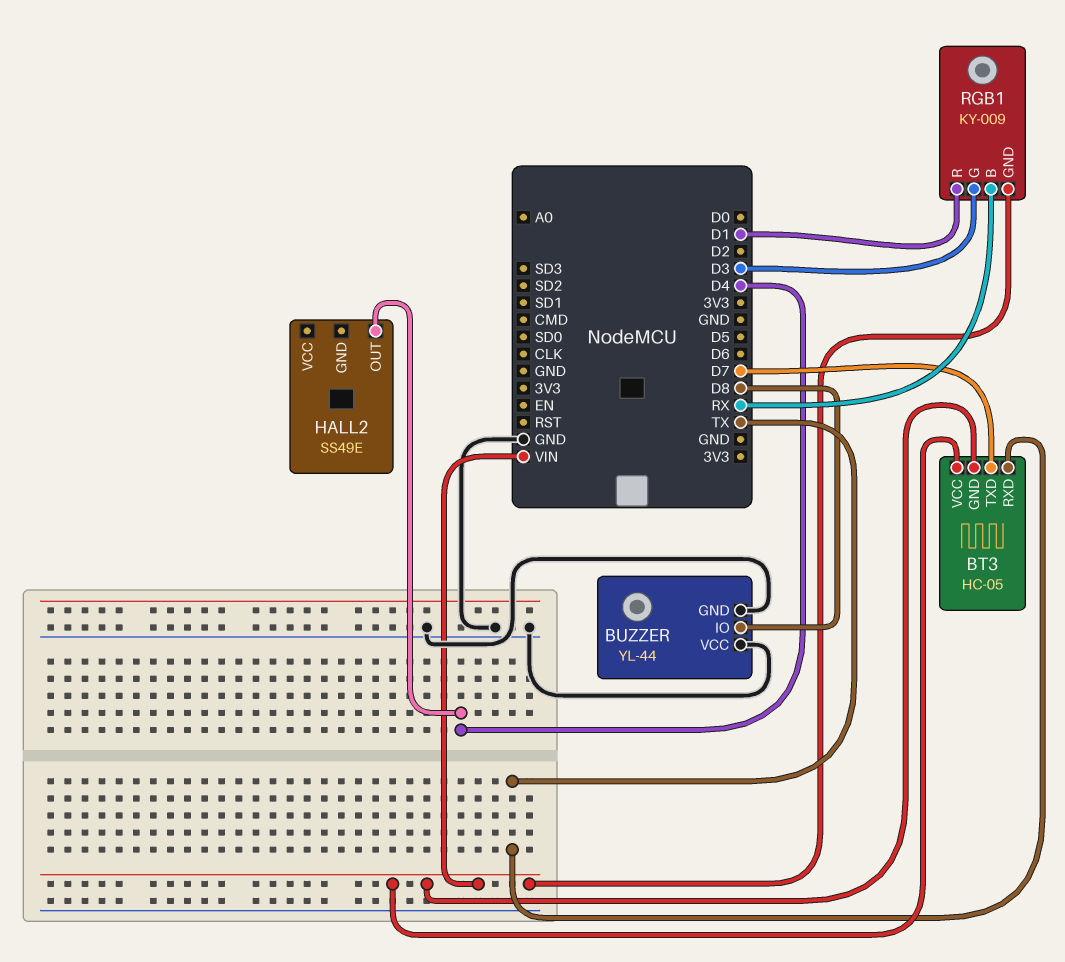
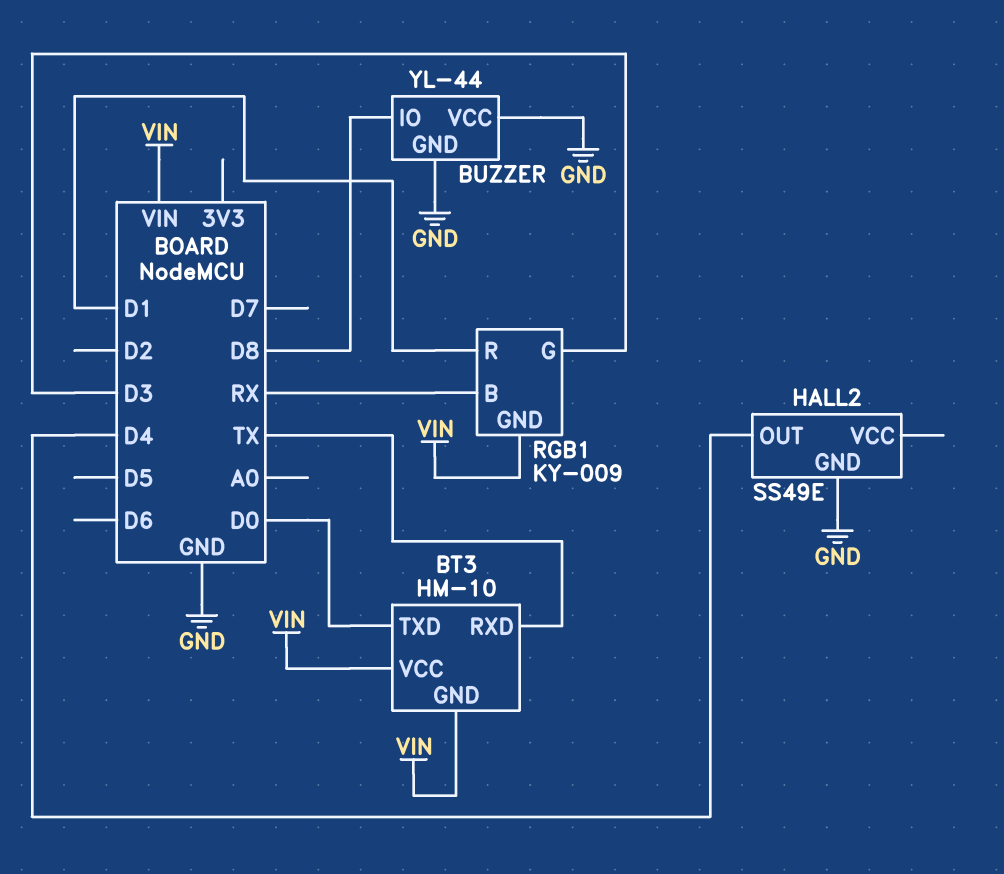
BT3: HC-05 -> HM-10
BT3 pin TXD: D7 -> D0
HALL2 pin GND: none -> GND

